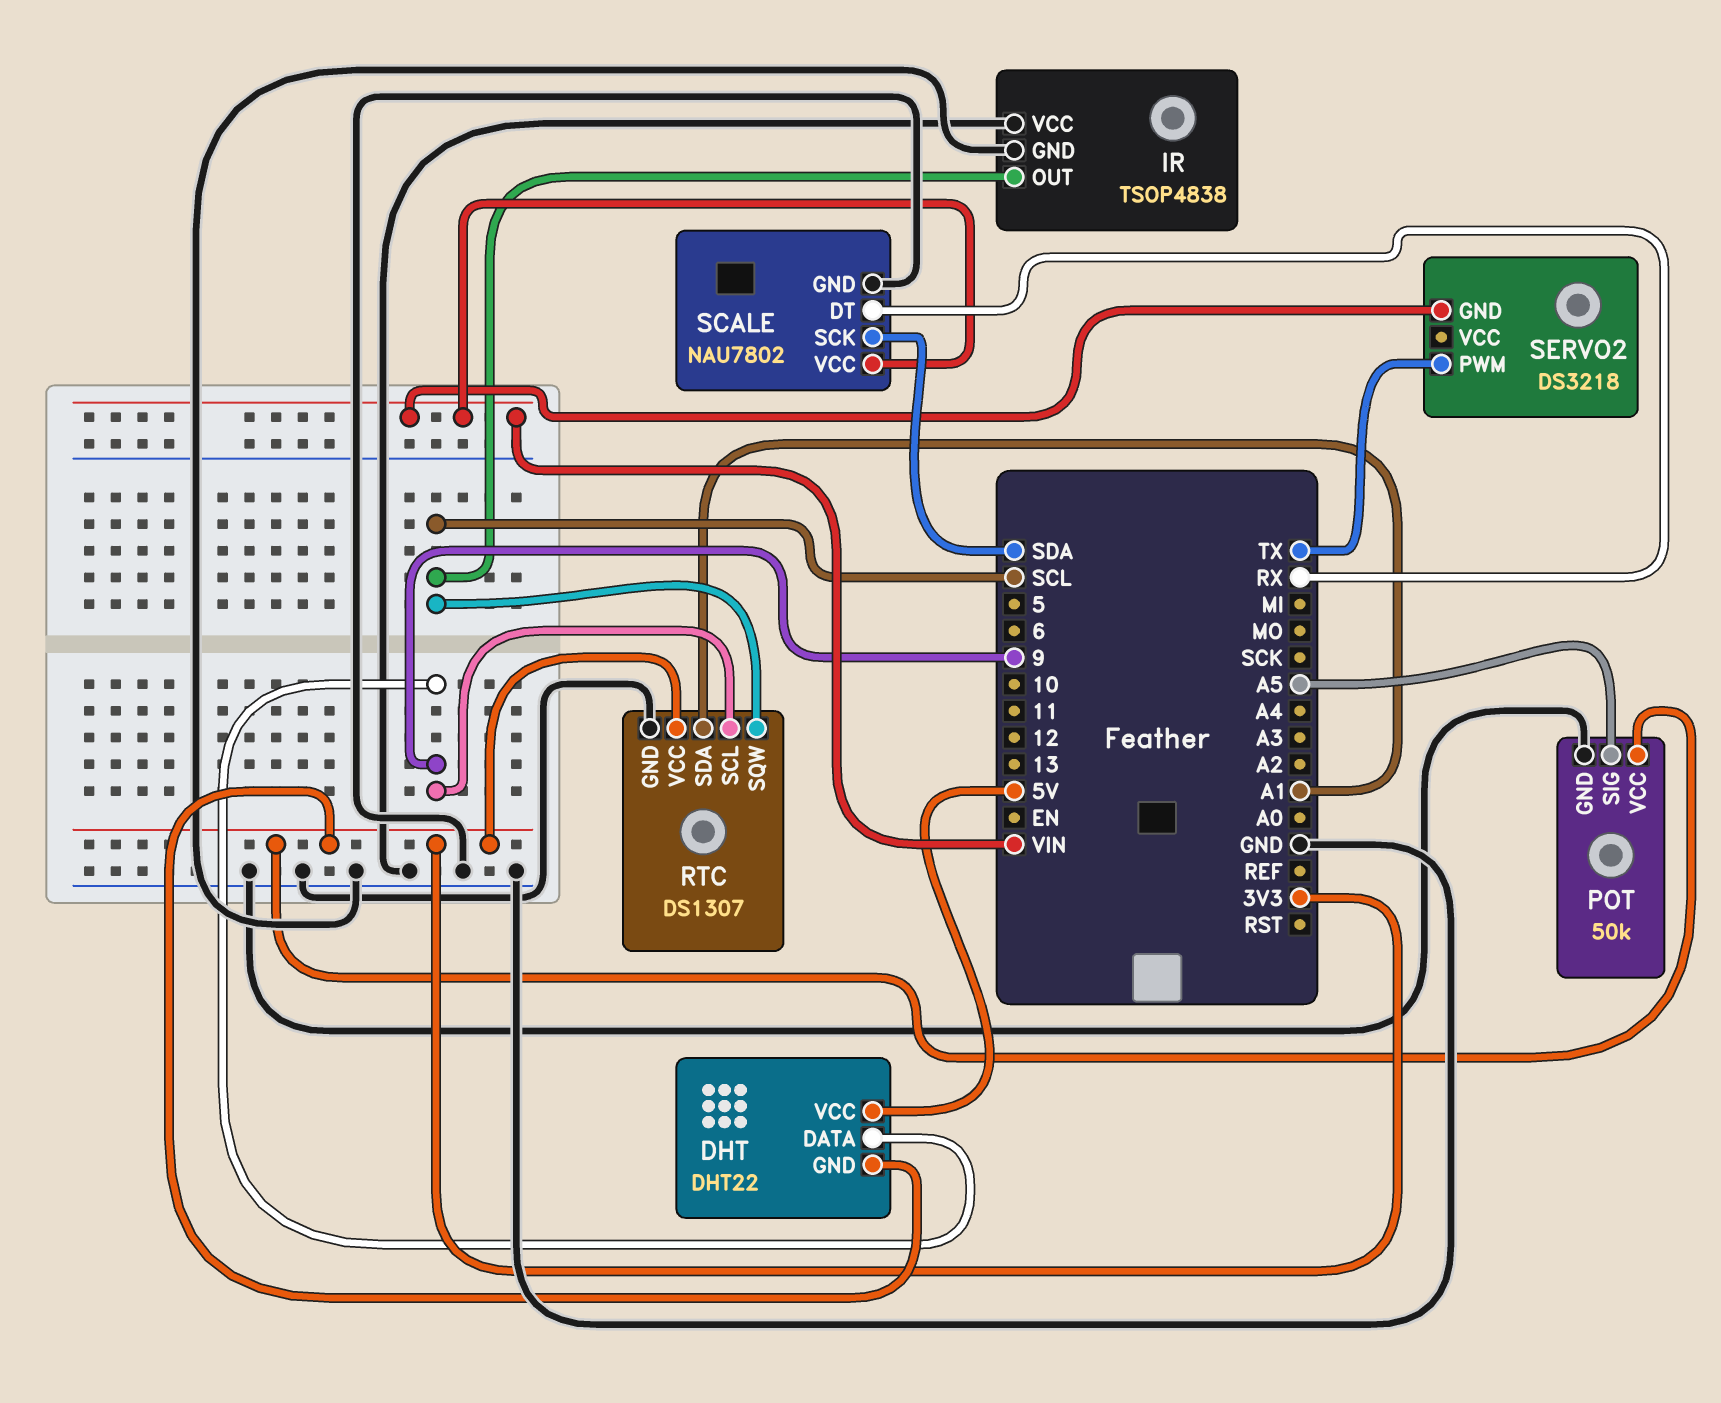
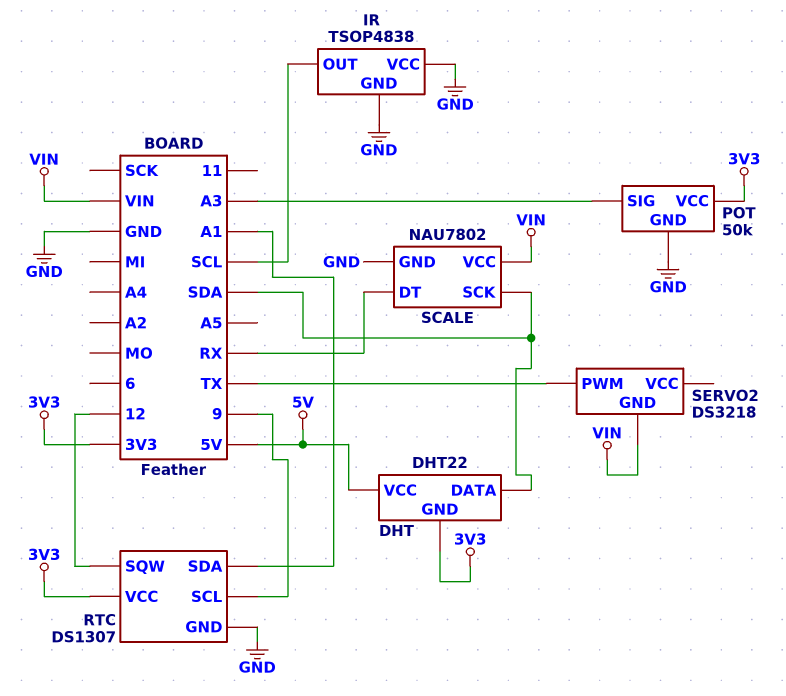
DHT pin DATA: 9 -> SDA
POT pin SIG: A5 -> A3
RTC pin SQW: SCL -> 12

